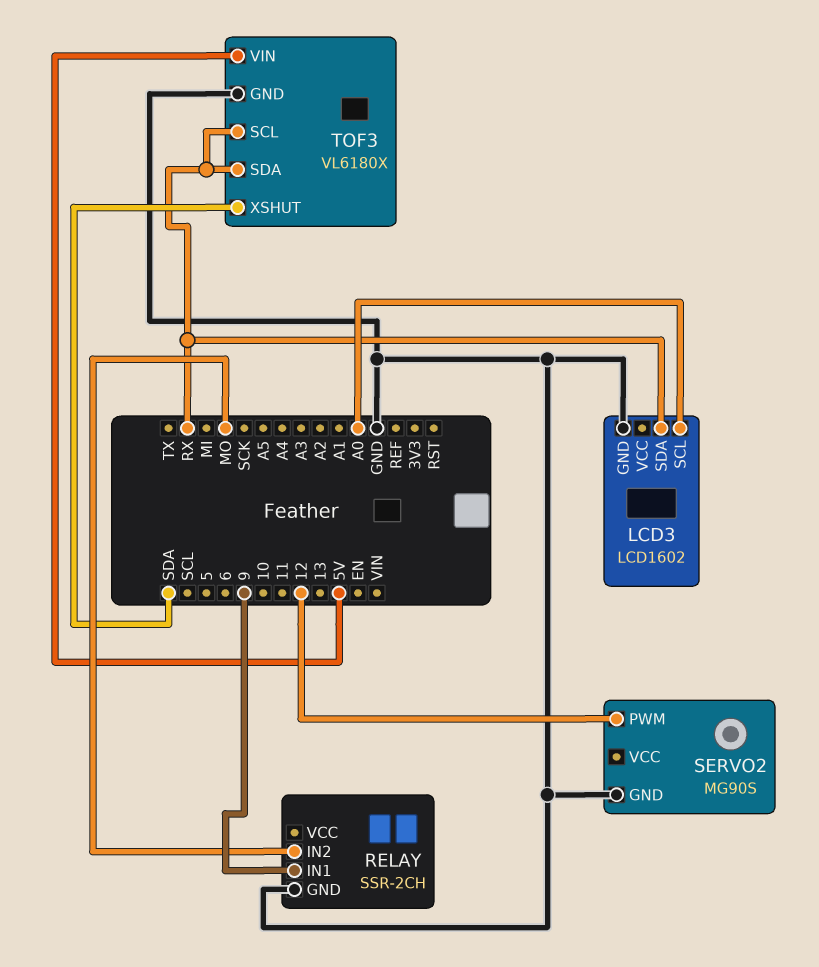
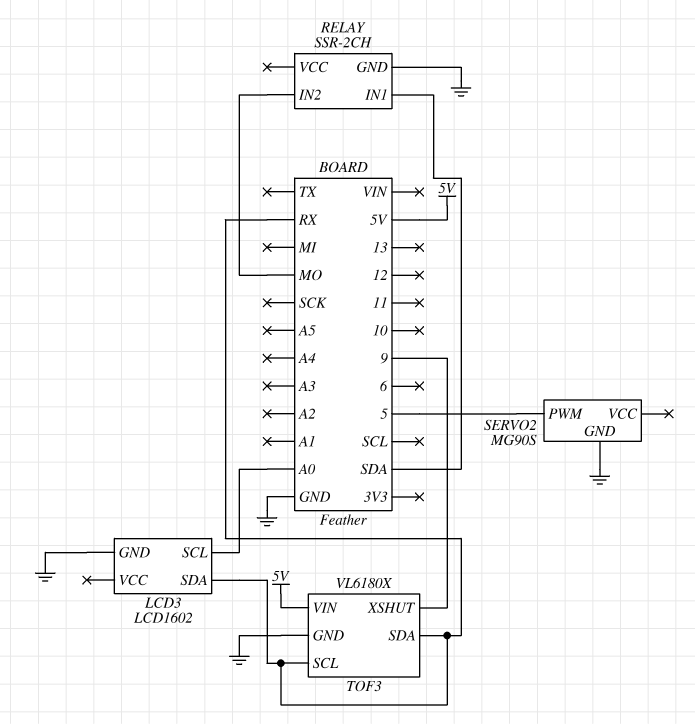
RELAY pin IN1: 9 -> SDA
SERVO2 pin PWM: 12 -> 5
TOF3 pin XSHUT: SDA -> 9

